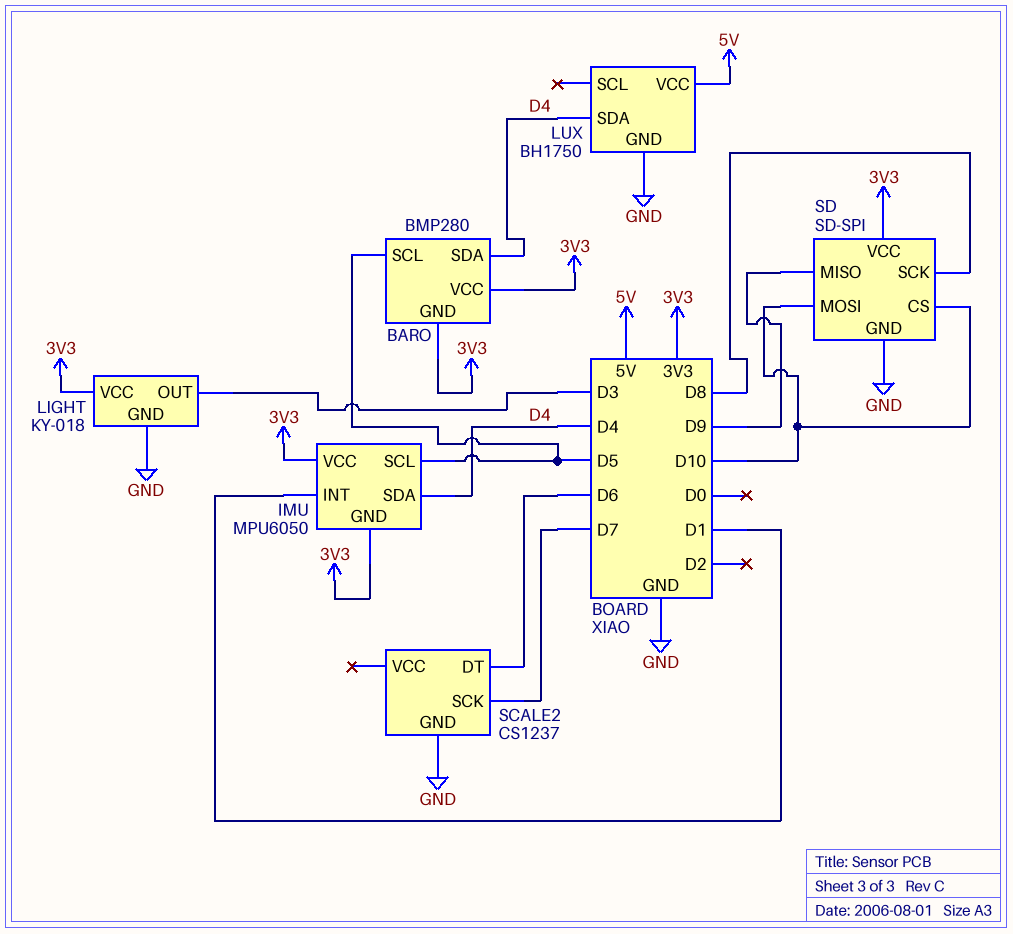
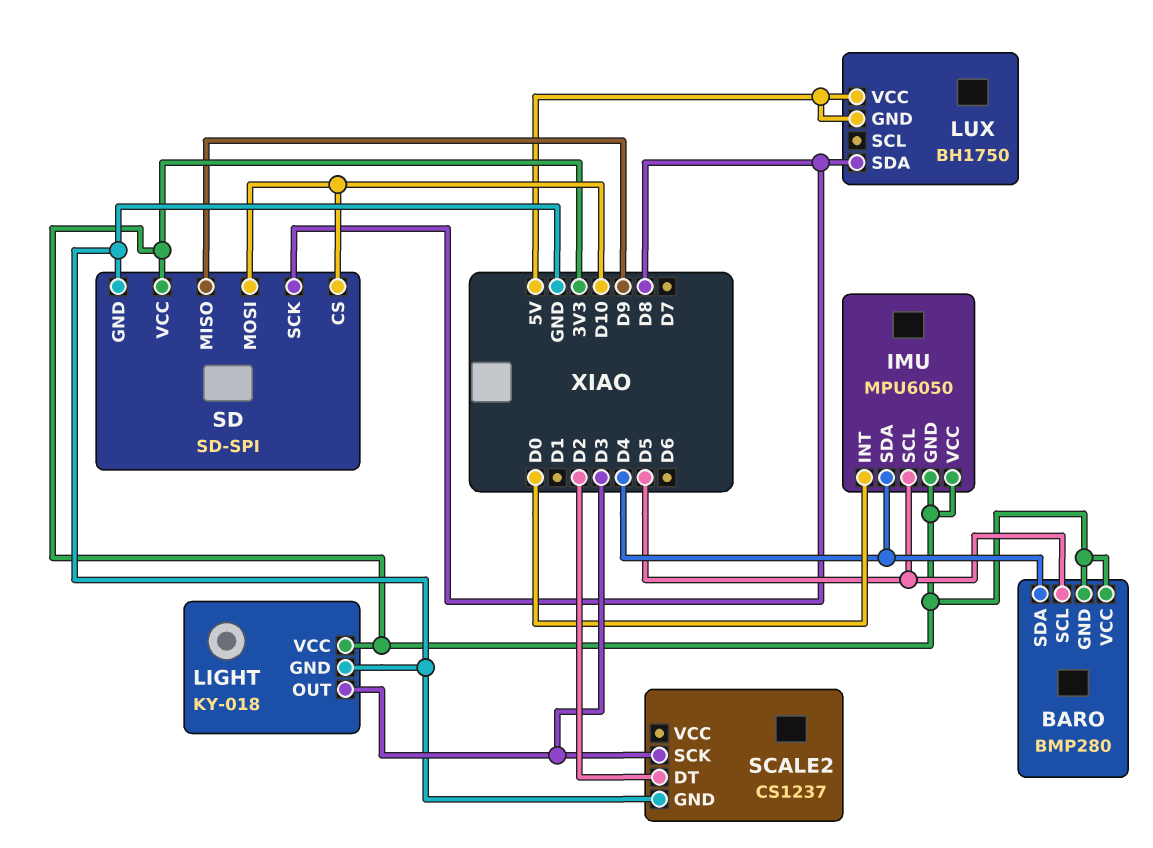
IMU pin INT: D1 -> D0
LUX pin GND: GND -> 5V
LUX pin SDA: D4 -> D8
SCALE2 pin DT: D6 -> D2
SCALE2 pin SCK: D7 -> D3

